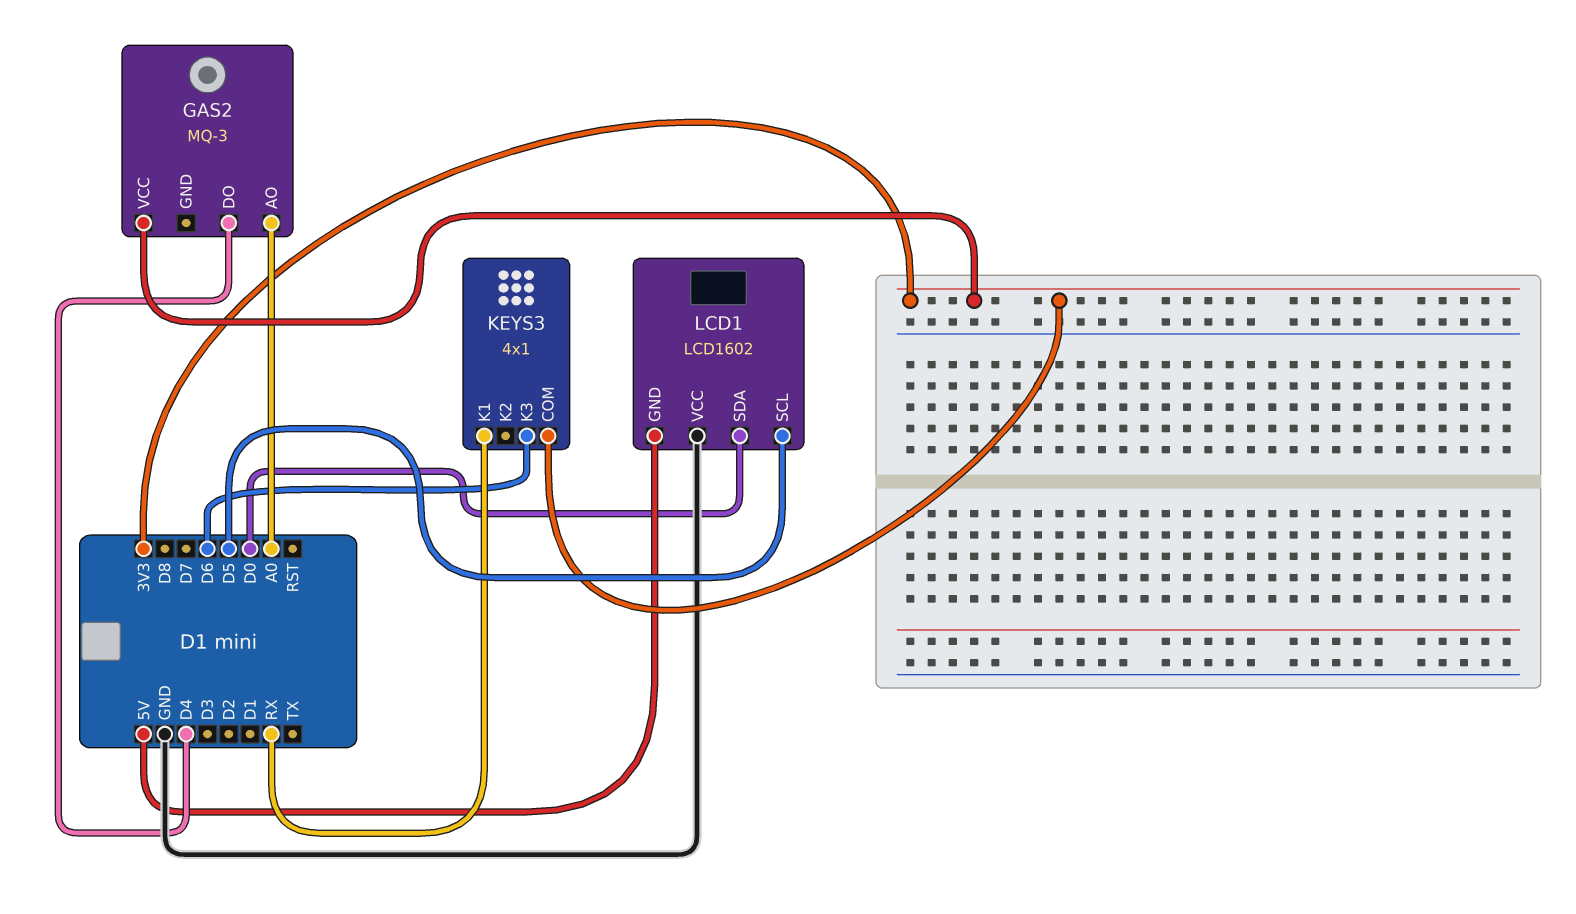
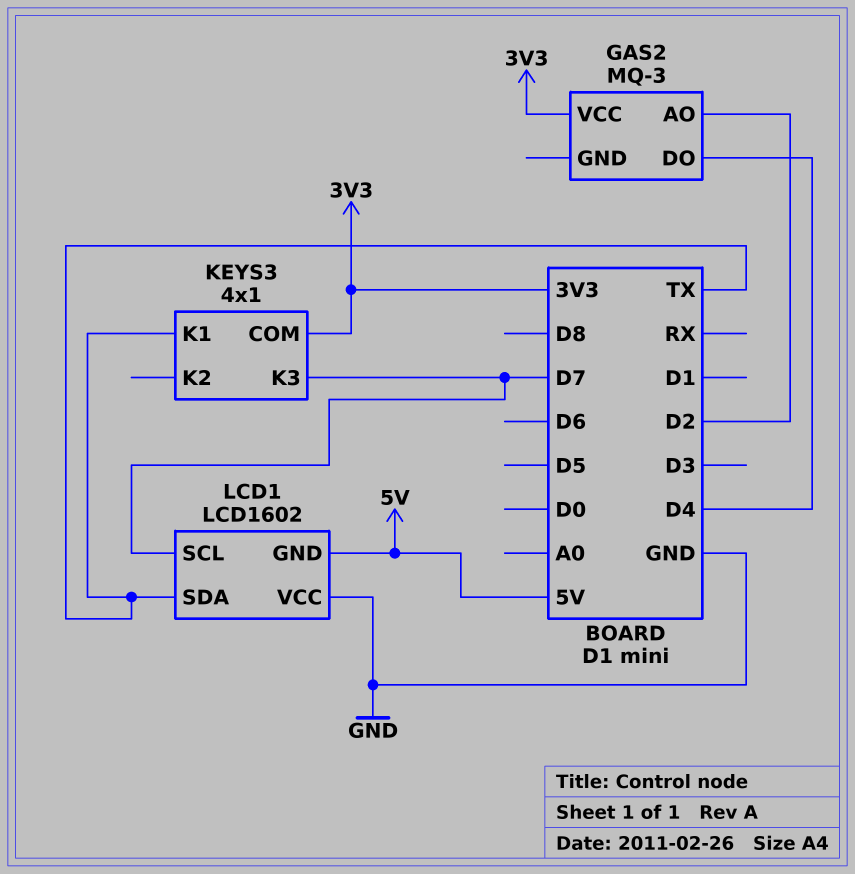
GAS2 pin AO: A0 -> D2
KEYS3 pin K1: RX -> TX
KEYS3 pin K3: D6 -> D7
LCD1 pin SCL: D5 -> D7
LCD1 pin SDA: D0 -> TX

